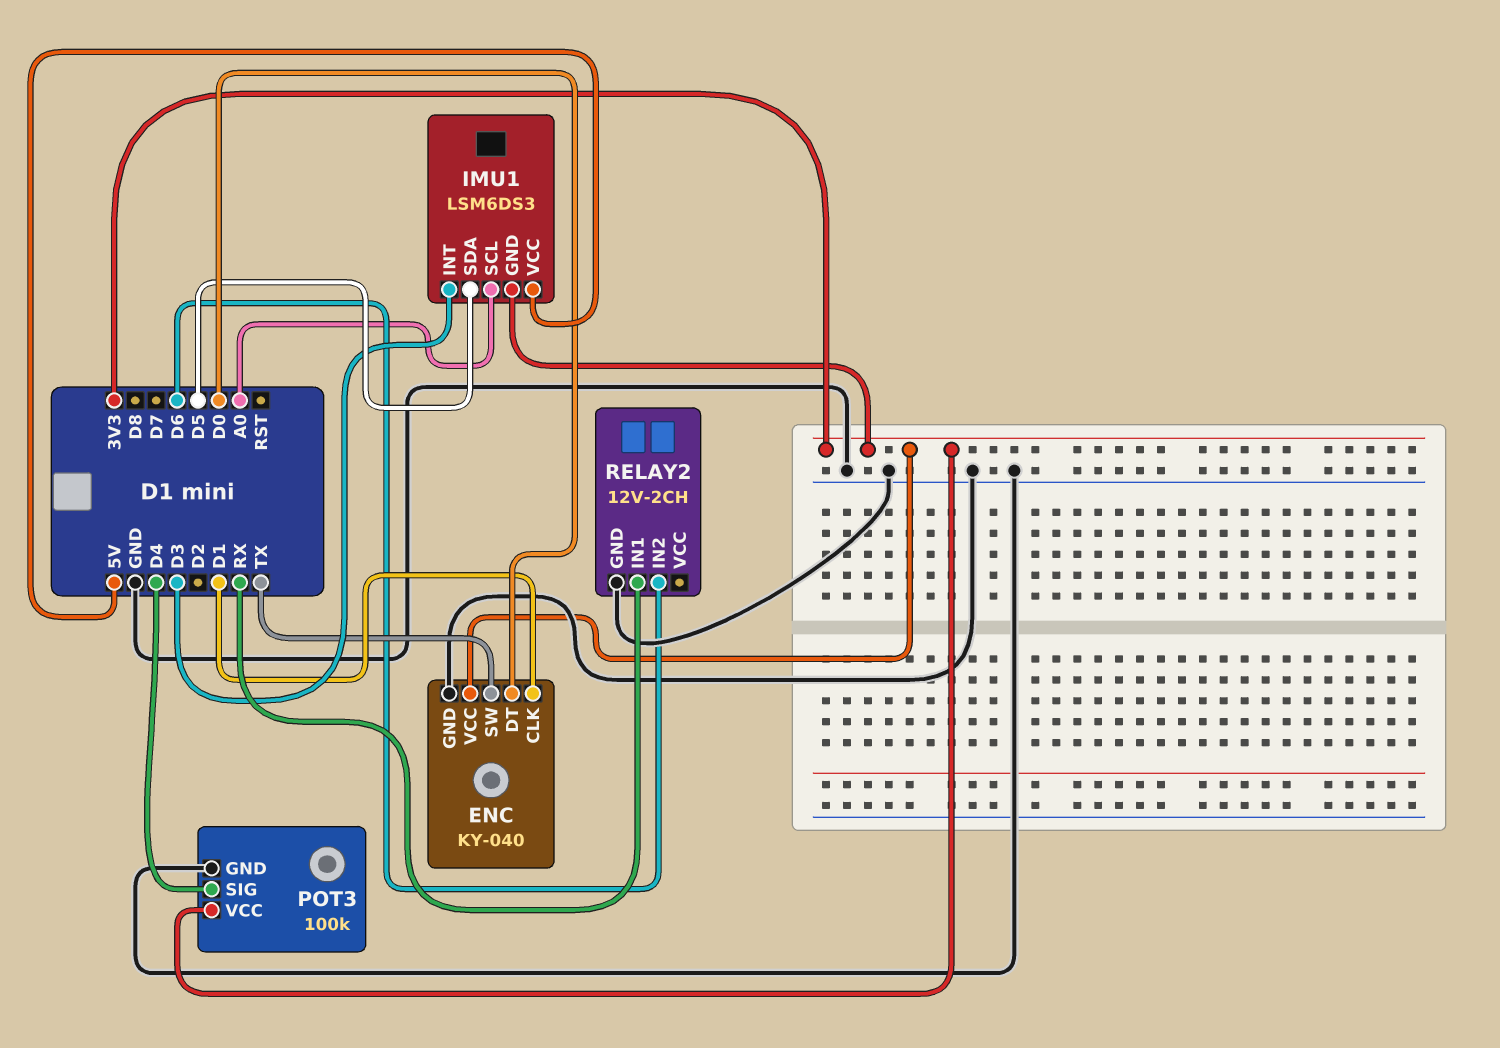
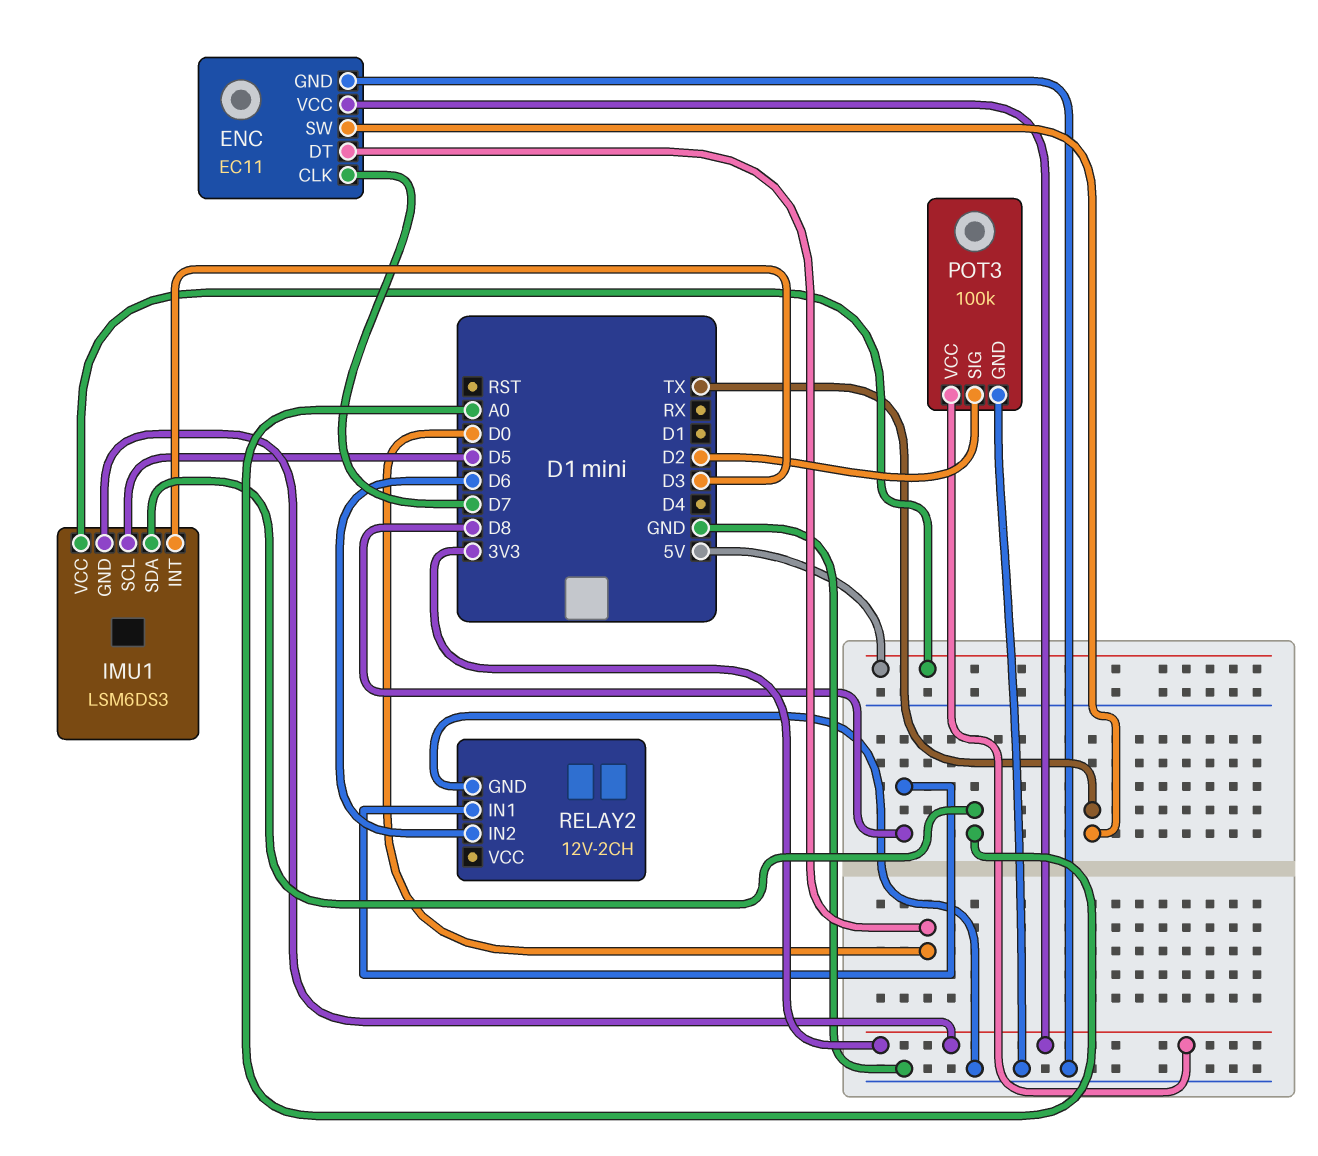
ENC: KY-040 -> EC11
ENC pin CLK: D1 -> D7
IMU1 pin SCL: A0 -> D5
IMU1 pin SDA: D5 -> A0
POT3 pin SIG: D4 -> D2
RELAY2 pin IN1: RX -> D8

